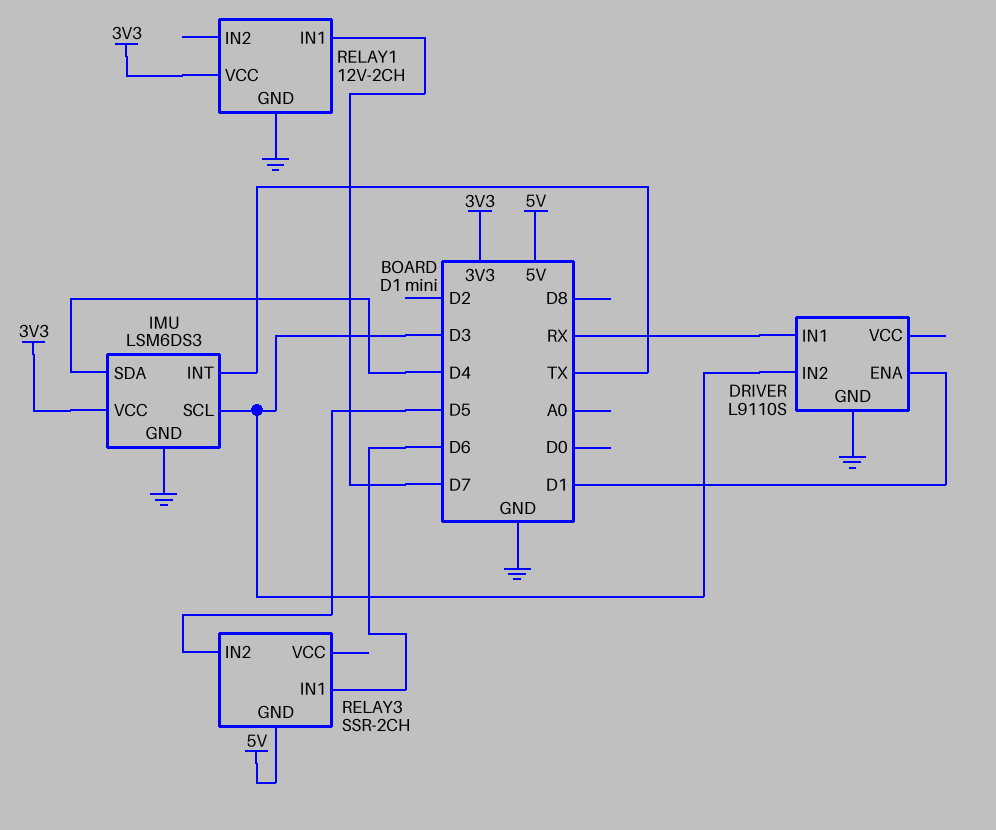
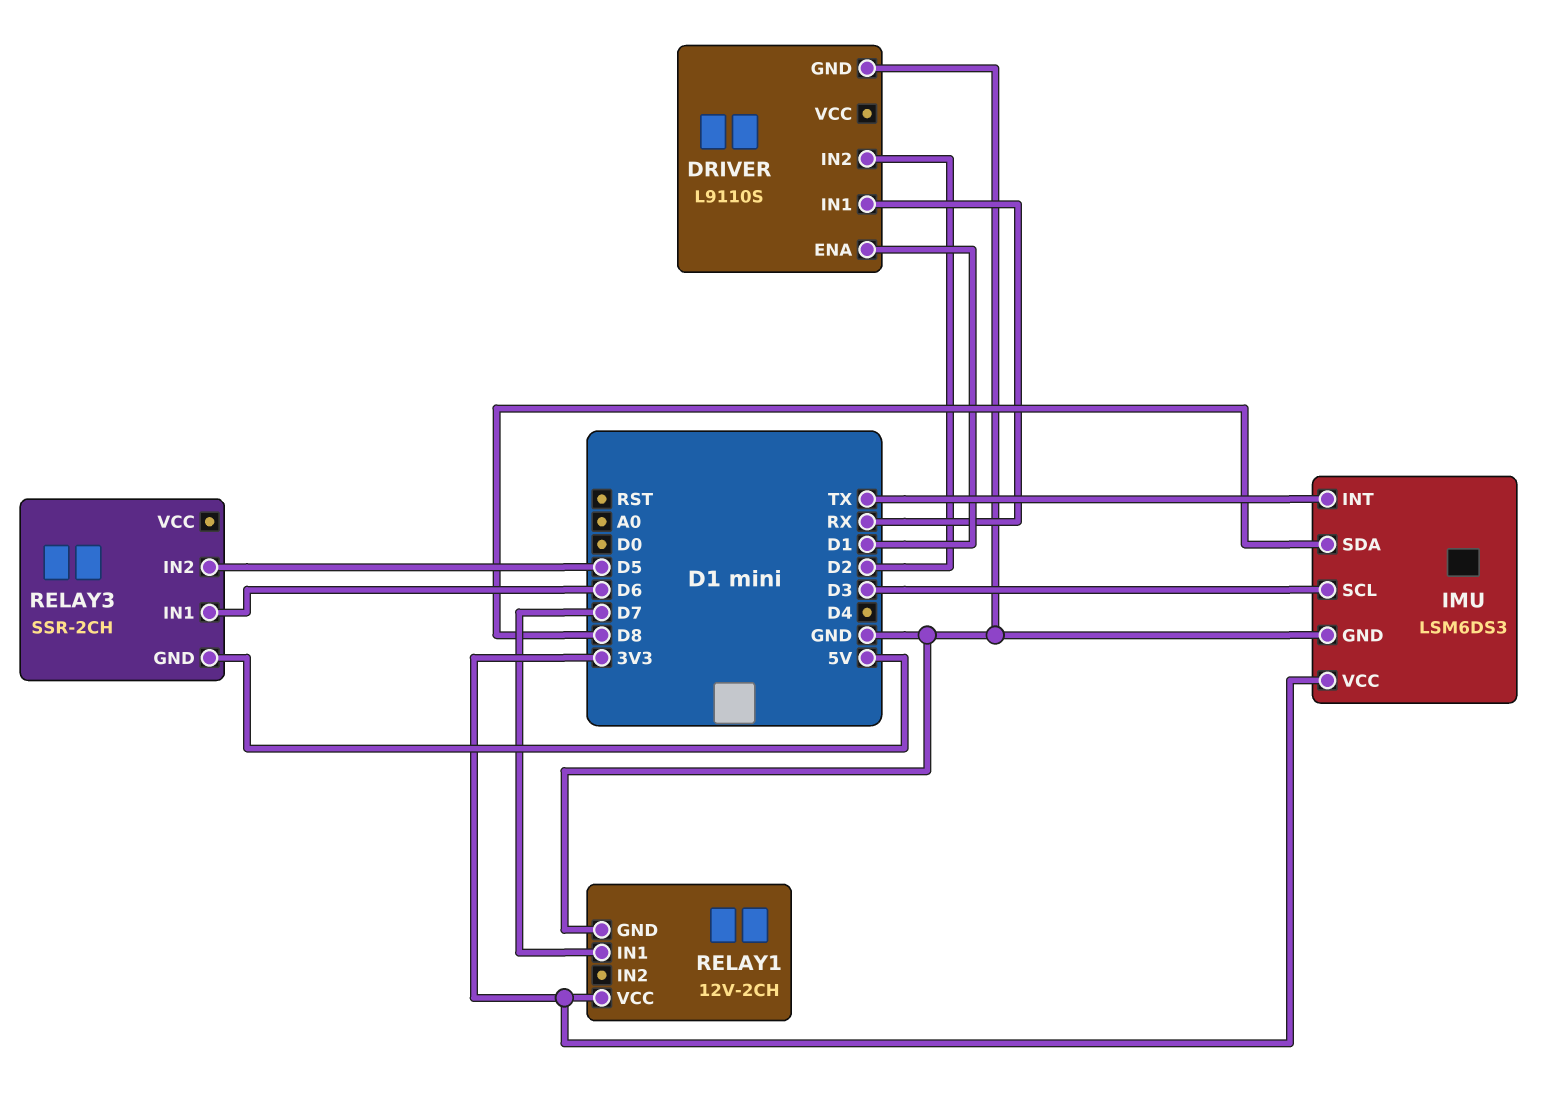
DRIVER pin IN2: D3 -> D2
IMU pin SDA: D4 -> D8

